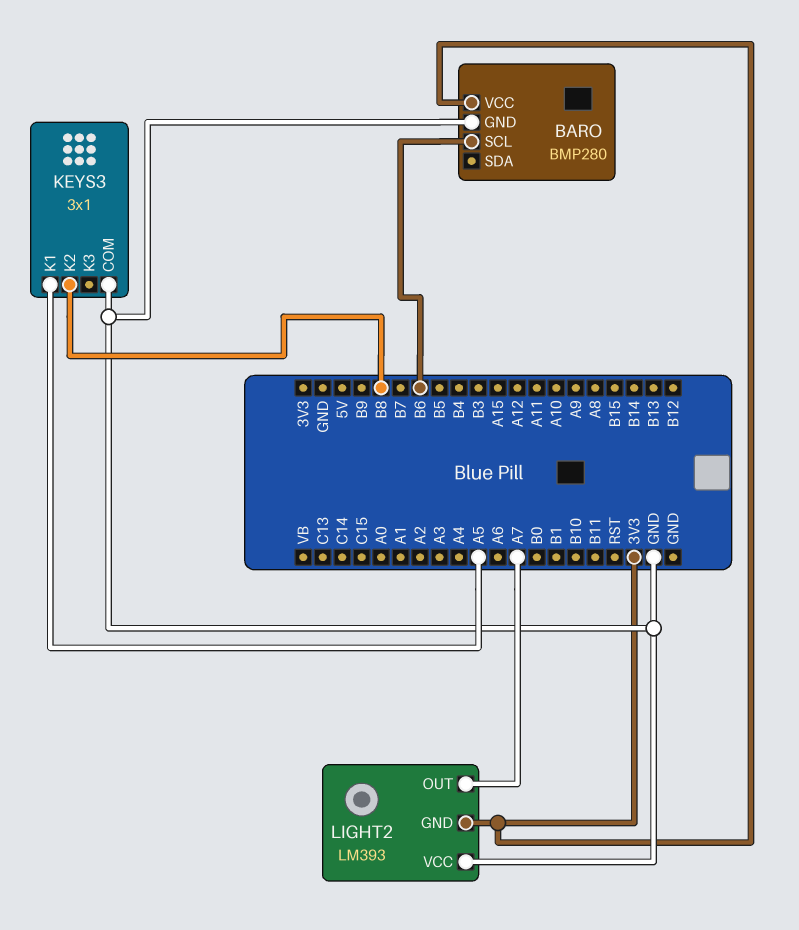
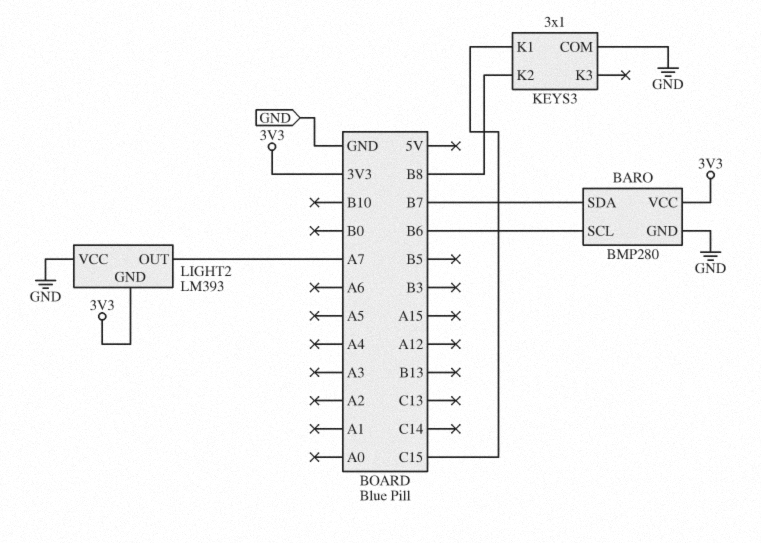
BARO pin SDA: none -> B7
KEYS3 pin K1: A5 -> C15

